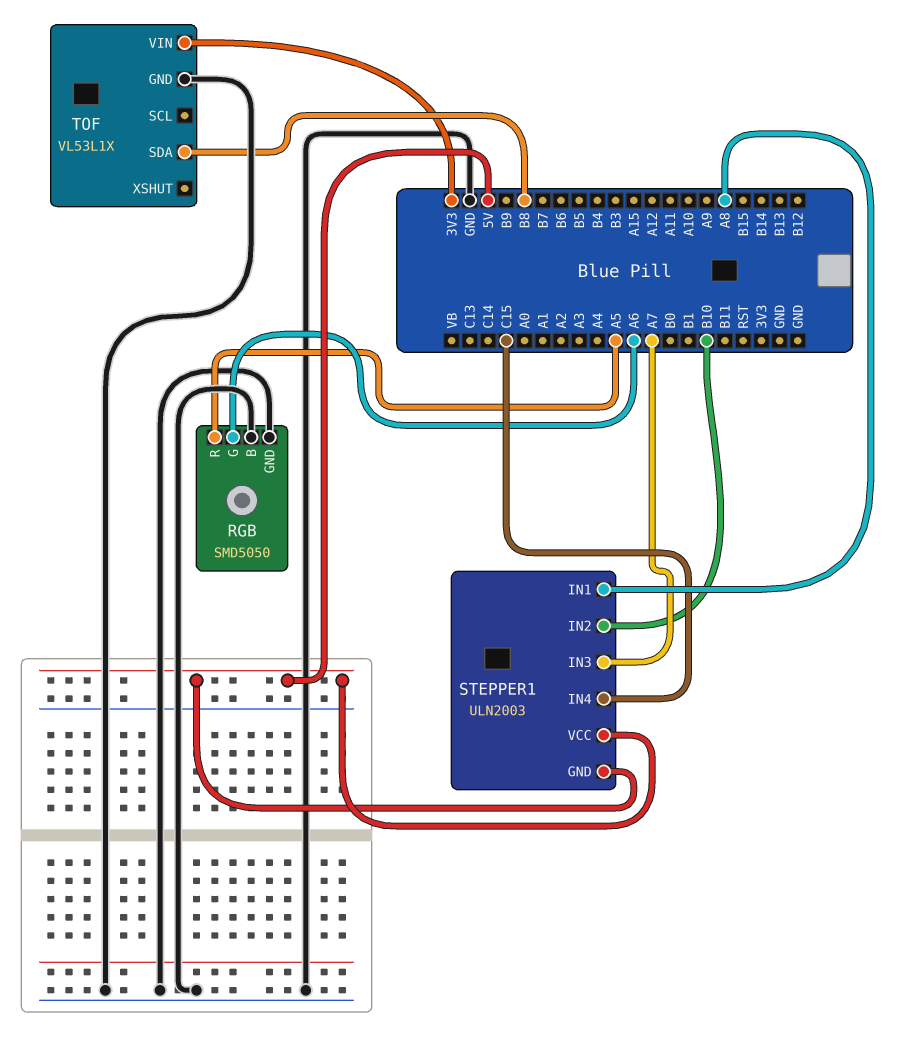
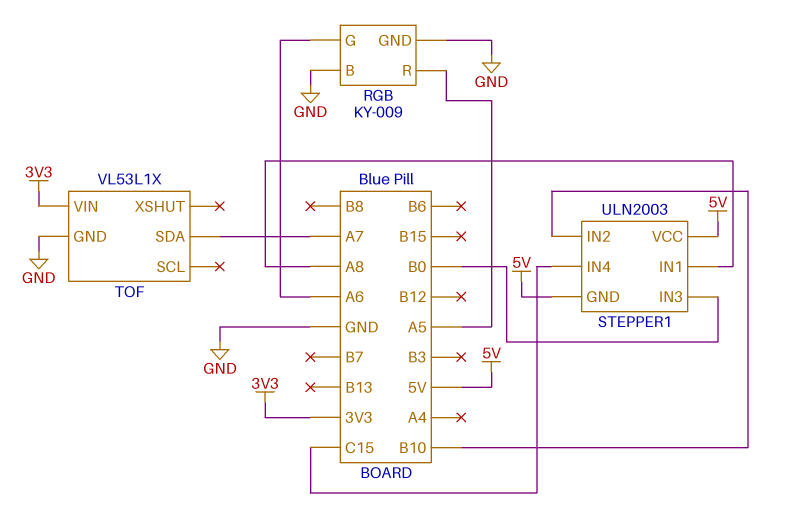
RGB: SMD5050 -> KY-009
STEPPER1 pin IN3: A7 -> B0
TOF pin SDA: B8 -> A7

